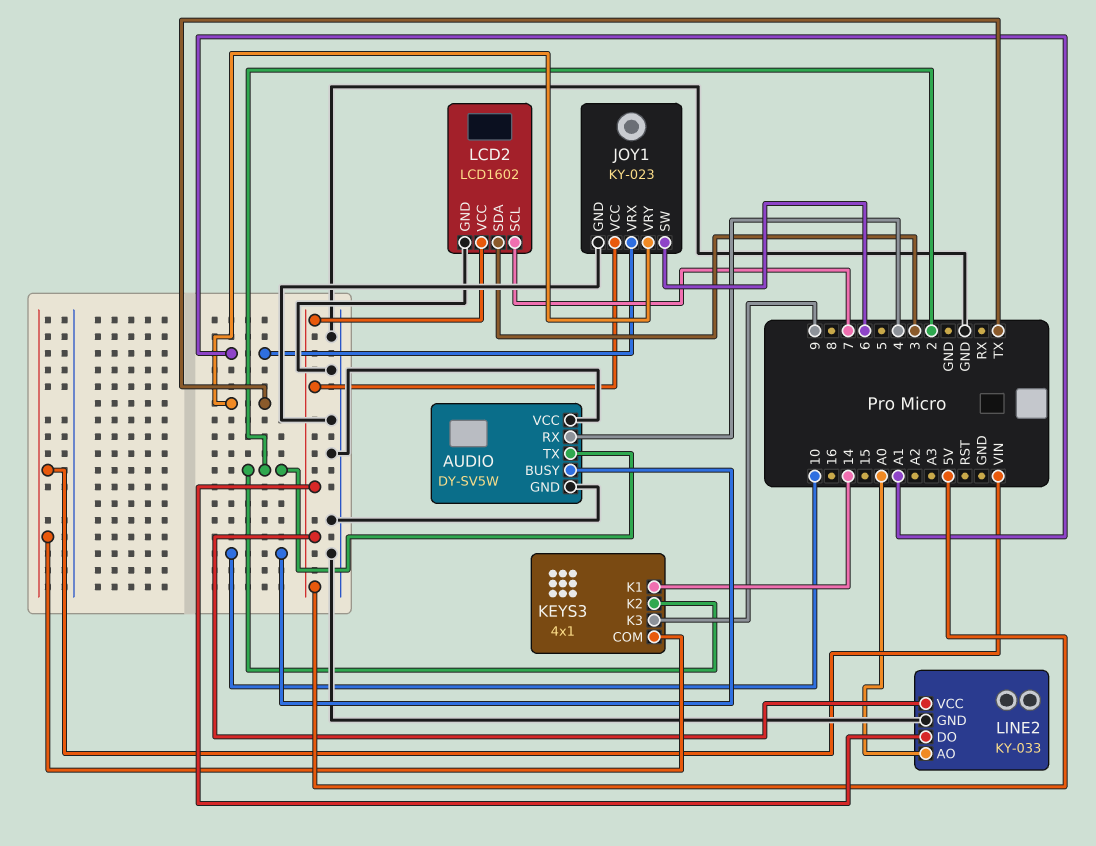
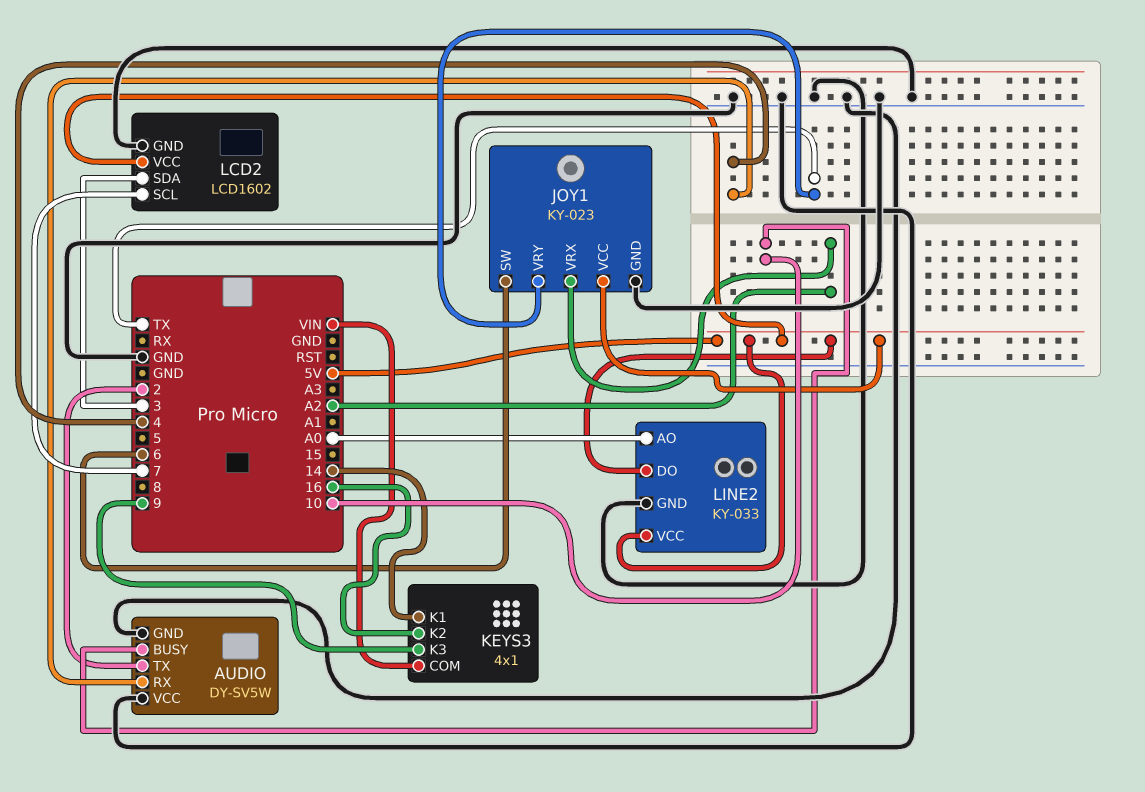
JOY1 pin VRX: A1 -> A2
KEYS3 pin K2: 2 -> 16

